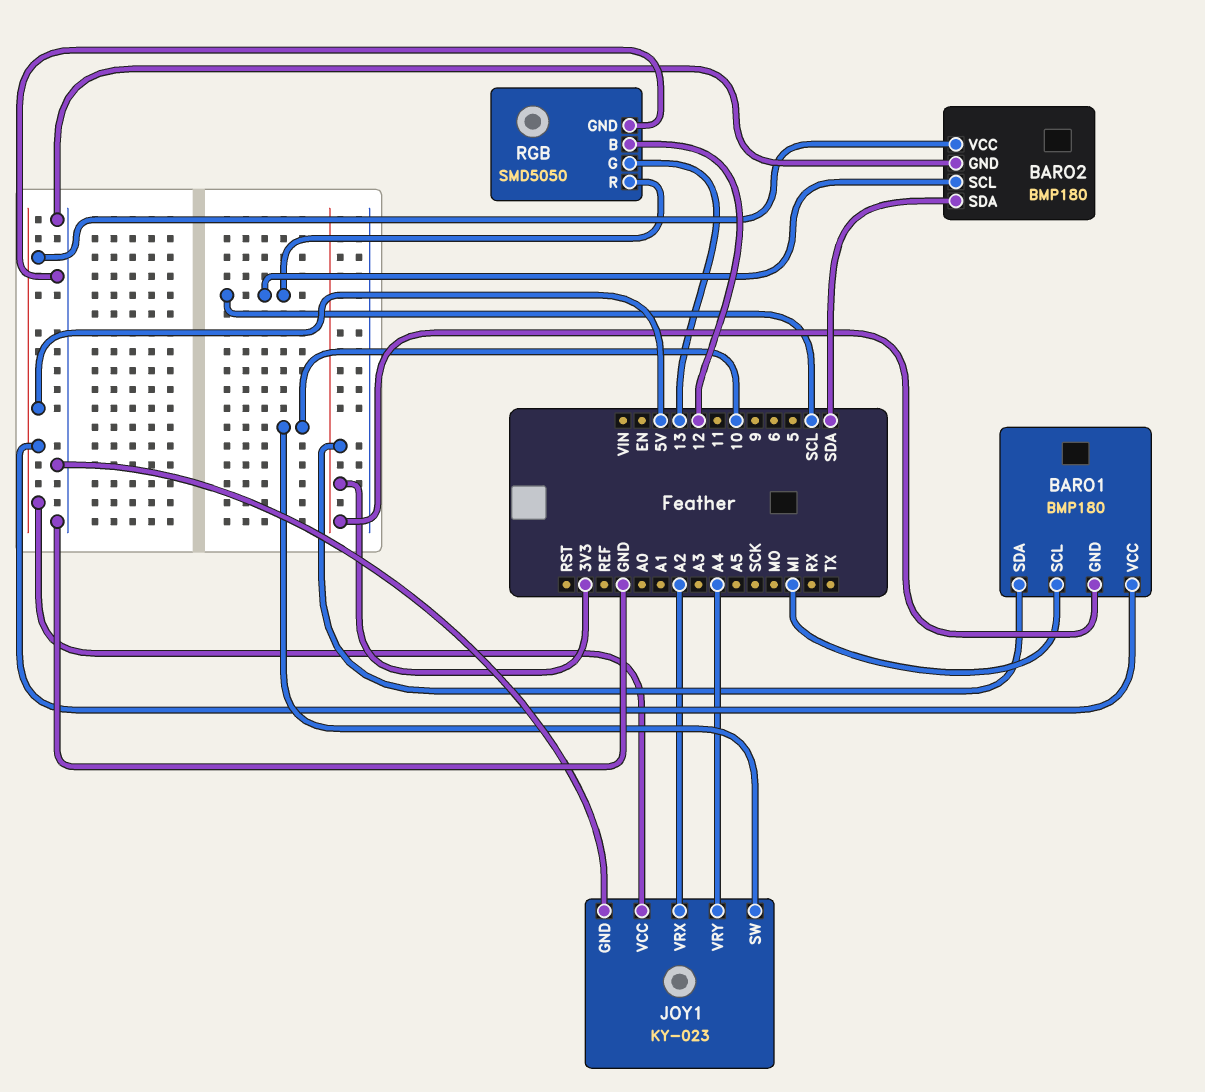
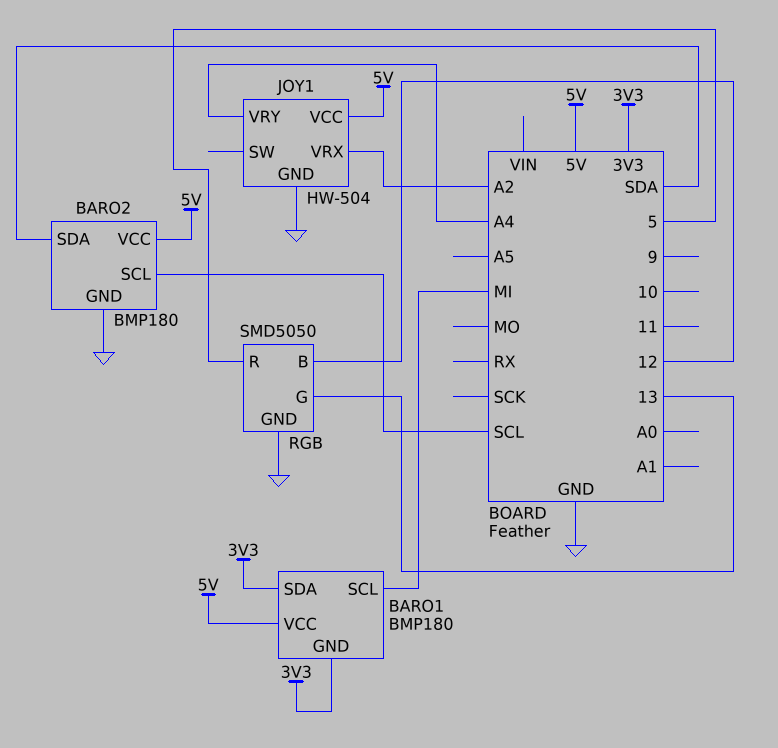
JOY1: KY-023 -> HW-504
JOY1 pin SW: 10 -> none
RGB pin R: SCL -> 5

